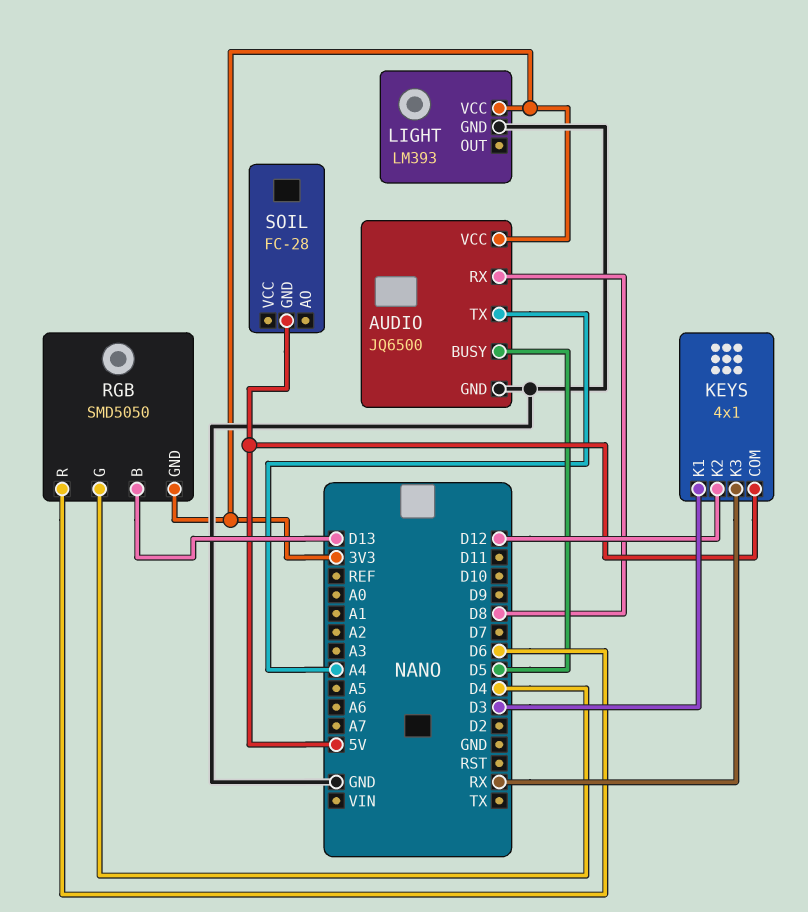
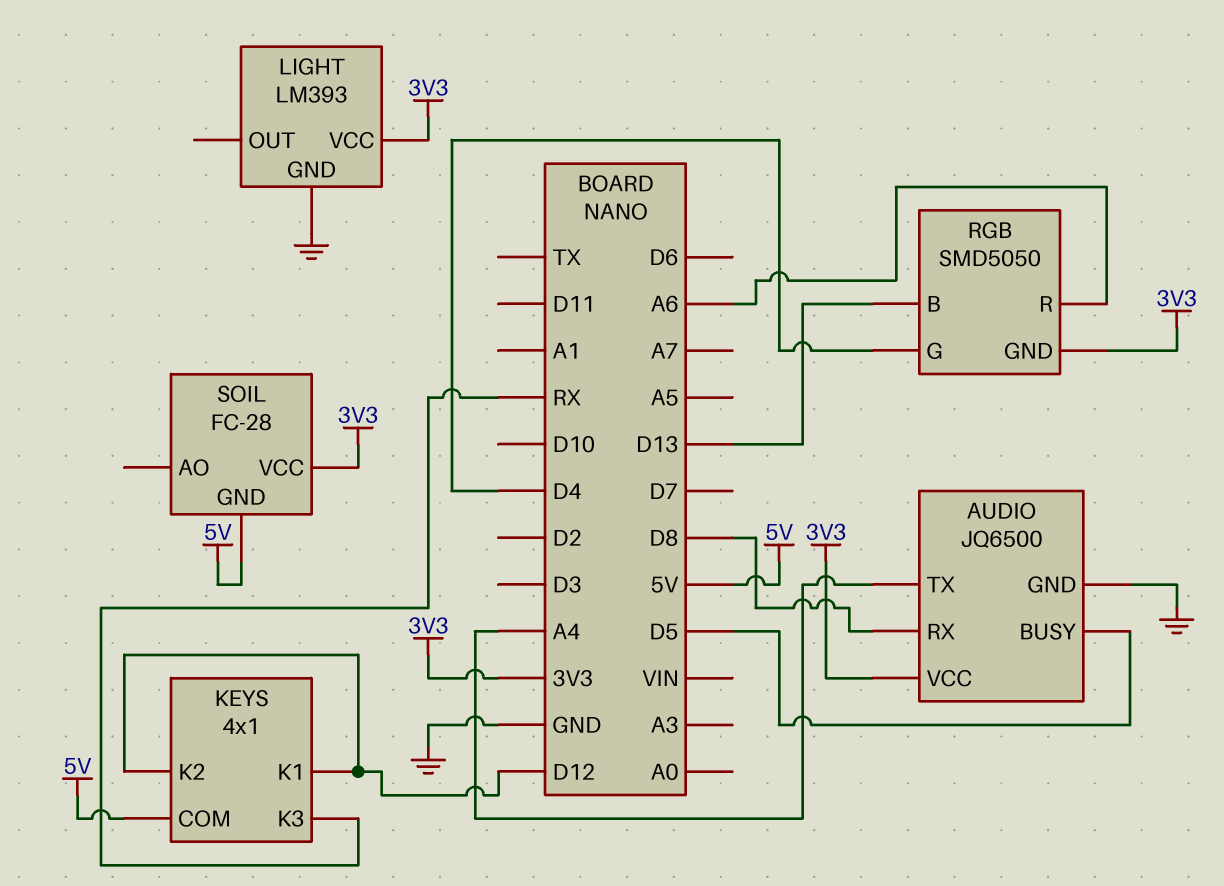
KEYS pin K1: D3 -> D12
RGB pin R: D6 -> A6
SOIL pin VCC: none -> 3V3

